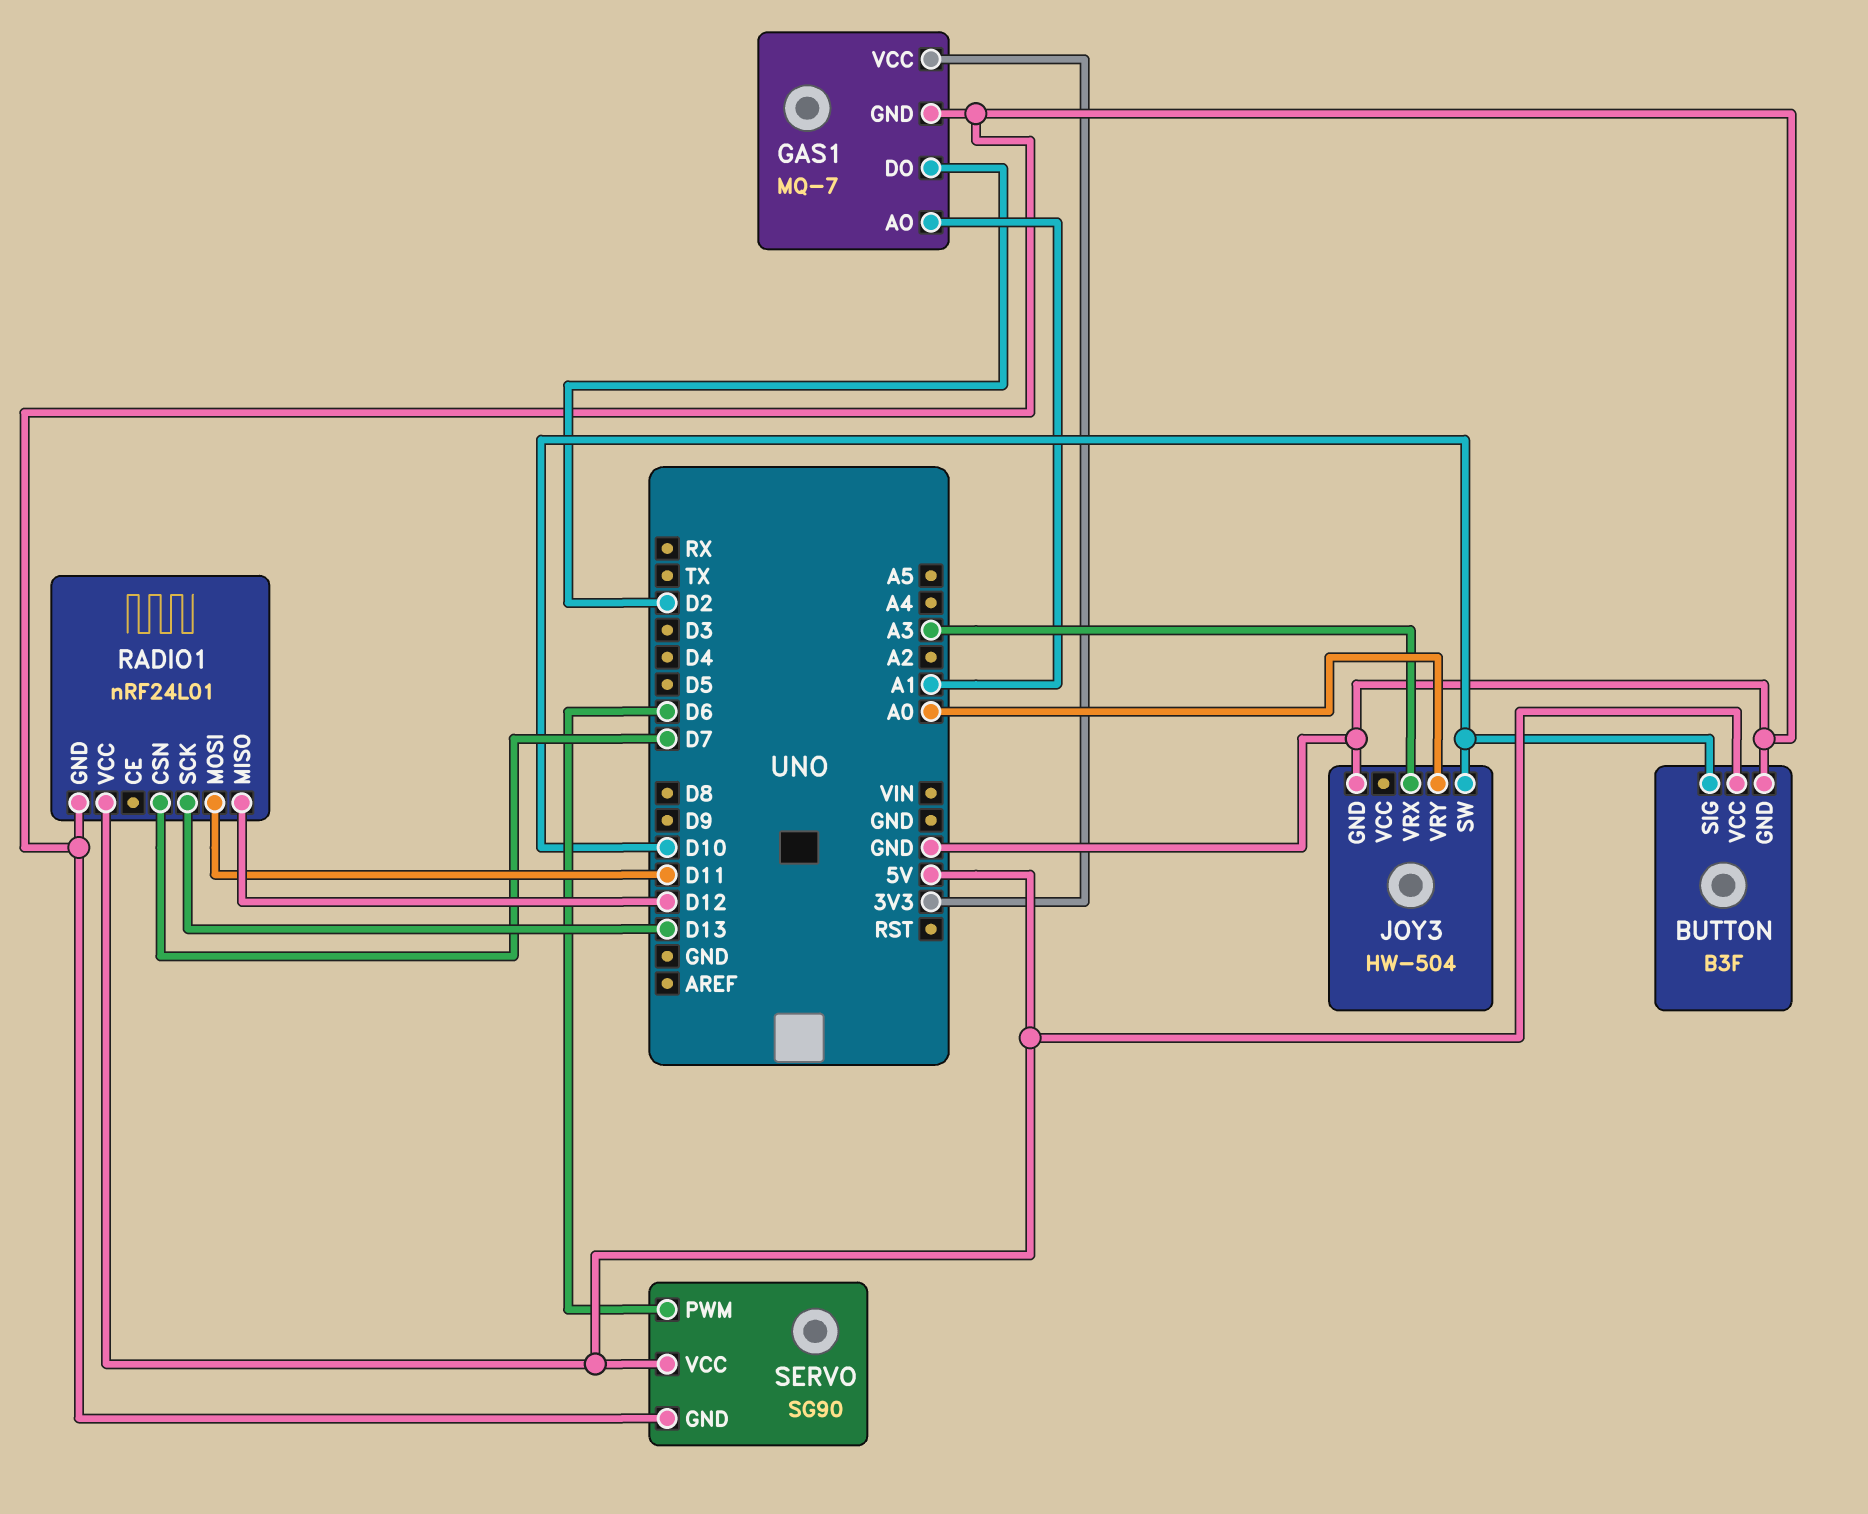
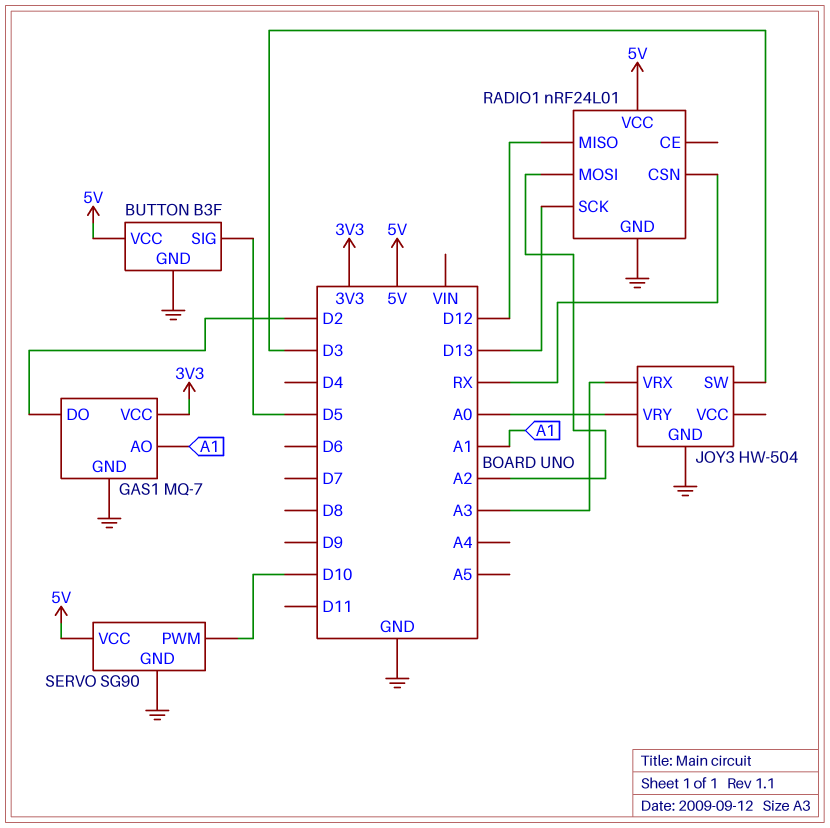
BUTTON pin SIG: D10 -> D5
JOY3 pin SW: D10 -> D3
RADIO1 pin CSN: D7 -> RX
RADIO1 pin MOSI: D11 -> A2
SERVO pin PWM: D6 -> D10

